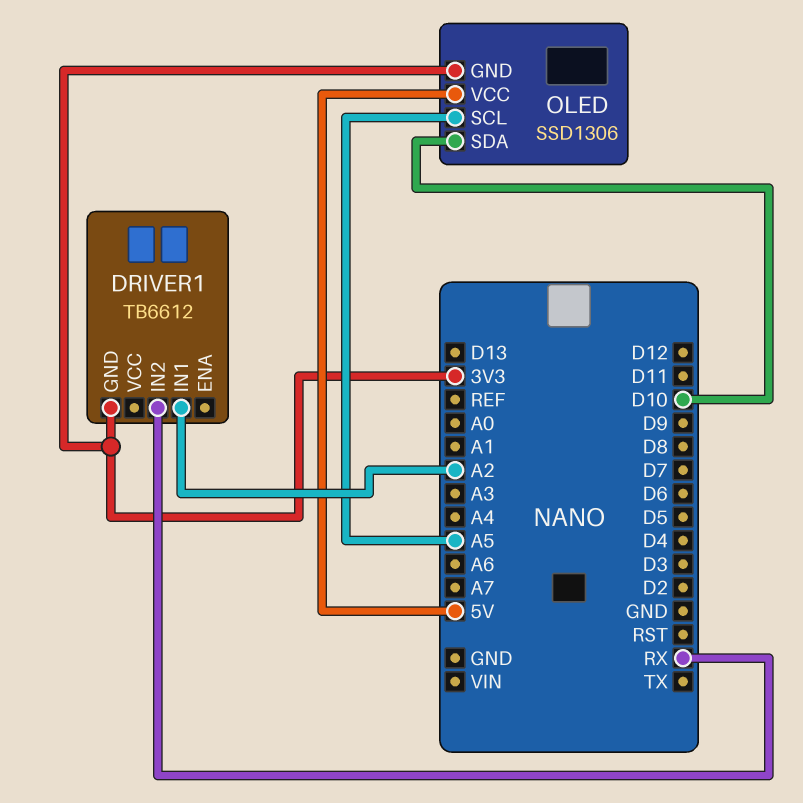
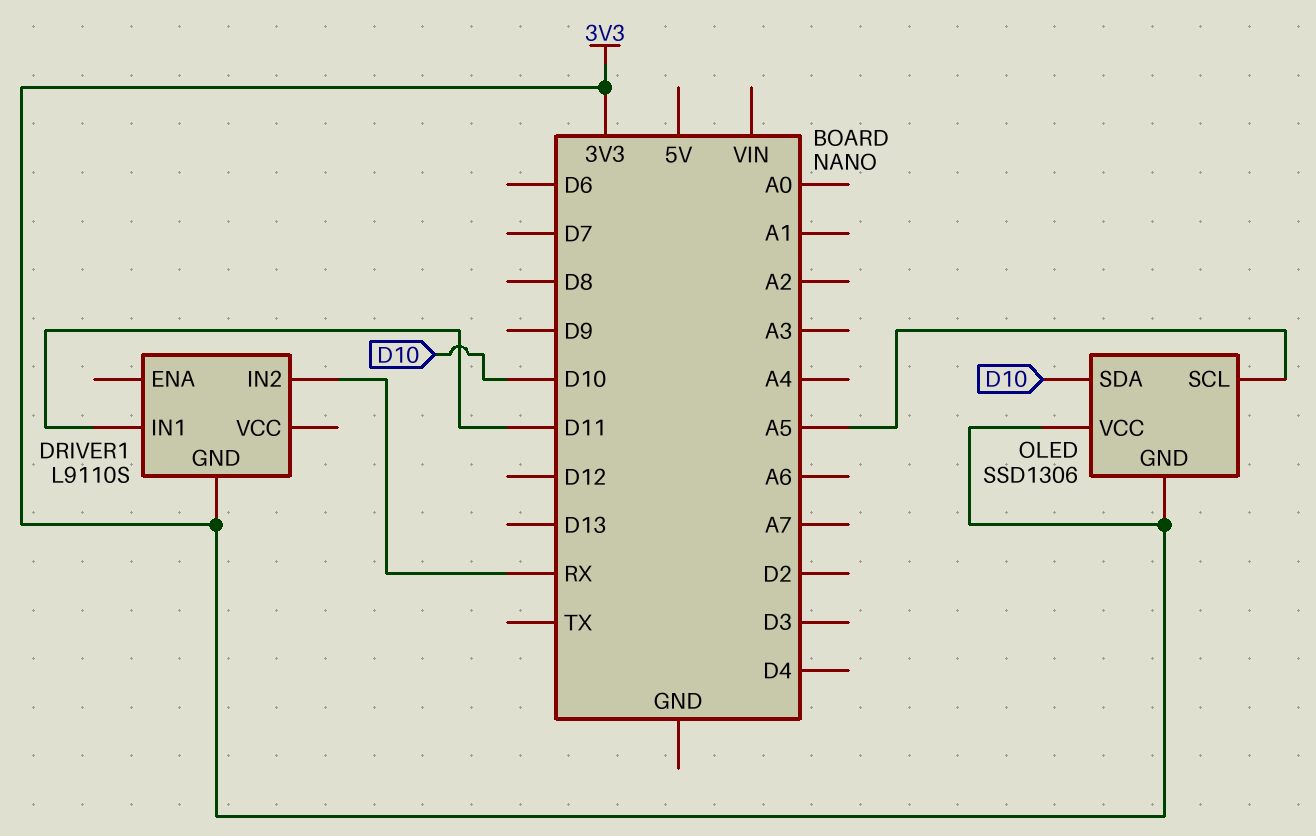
DRIVER1: TB6612 -> L9110S
DRIVER1 pin IN1: A2 -> D11
OLED pin VCC: 5V -> 3V3

